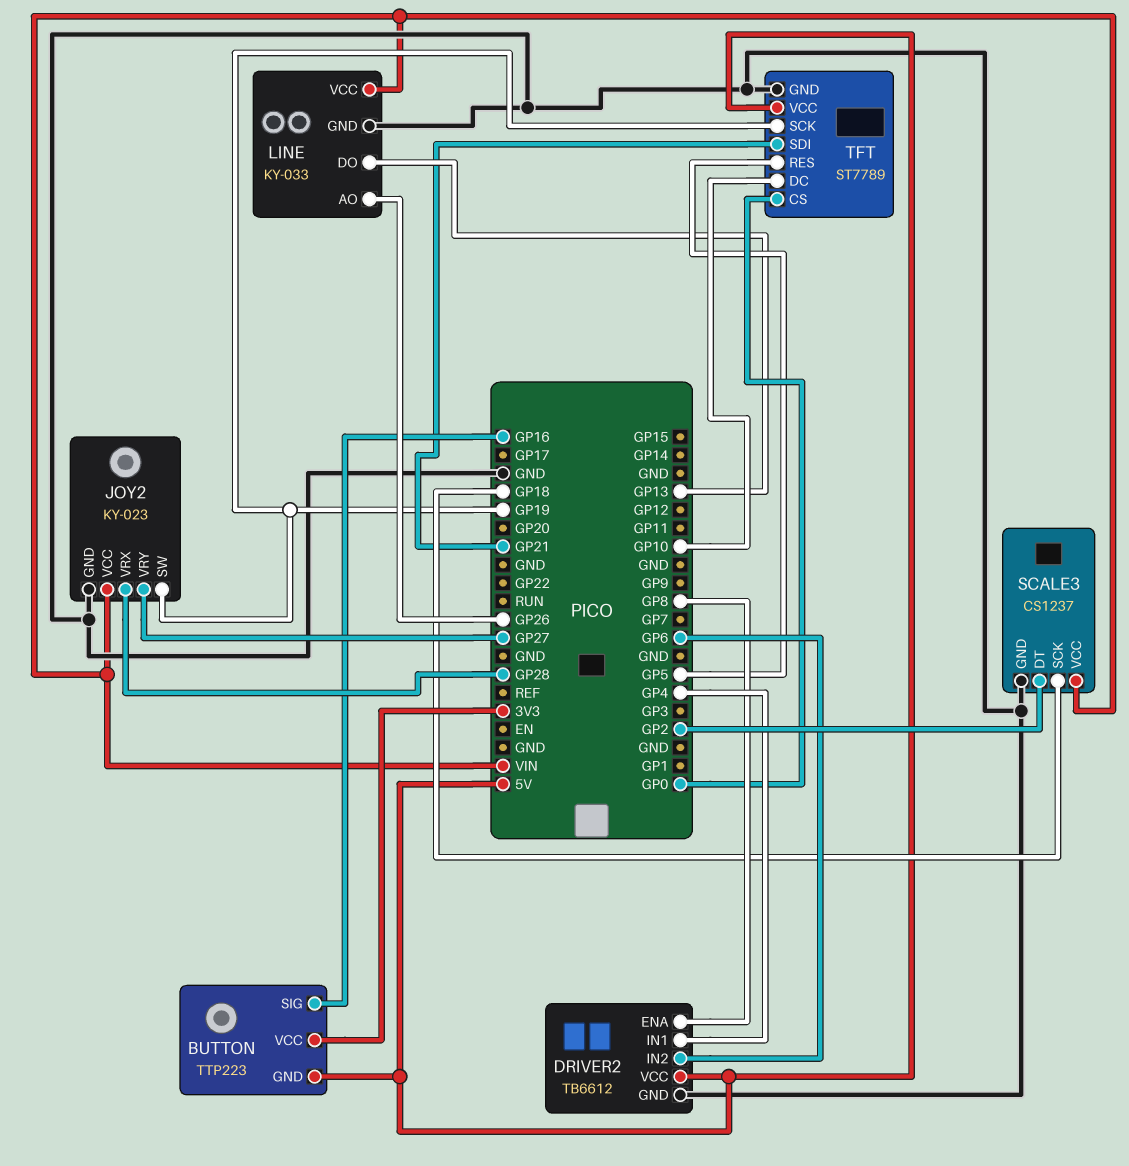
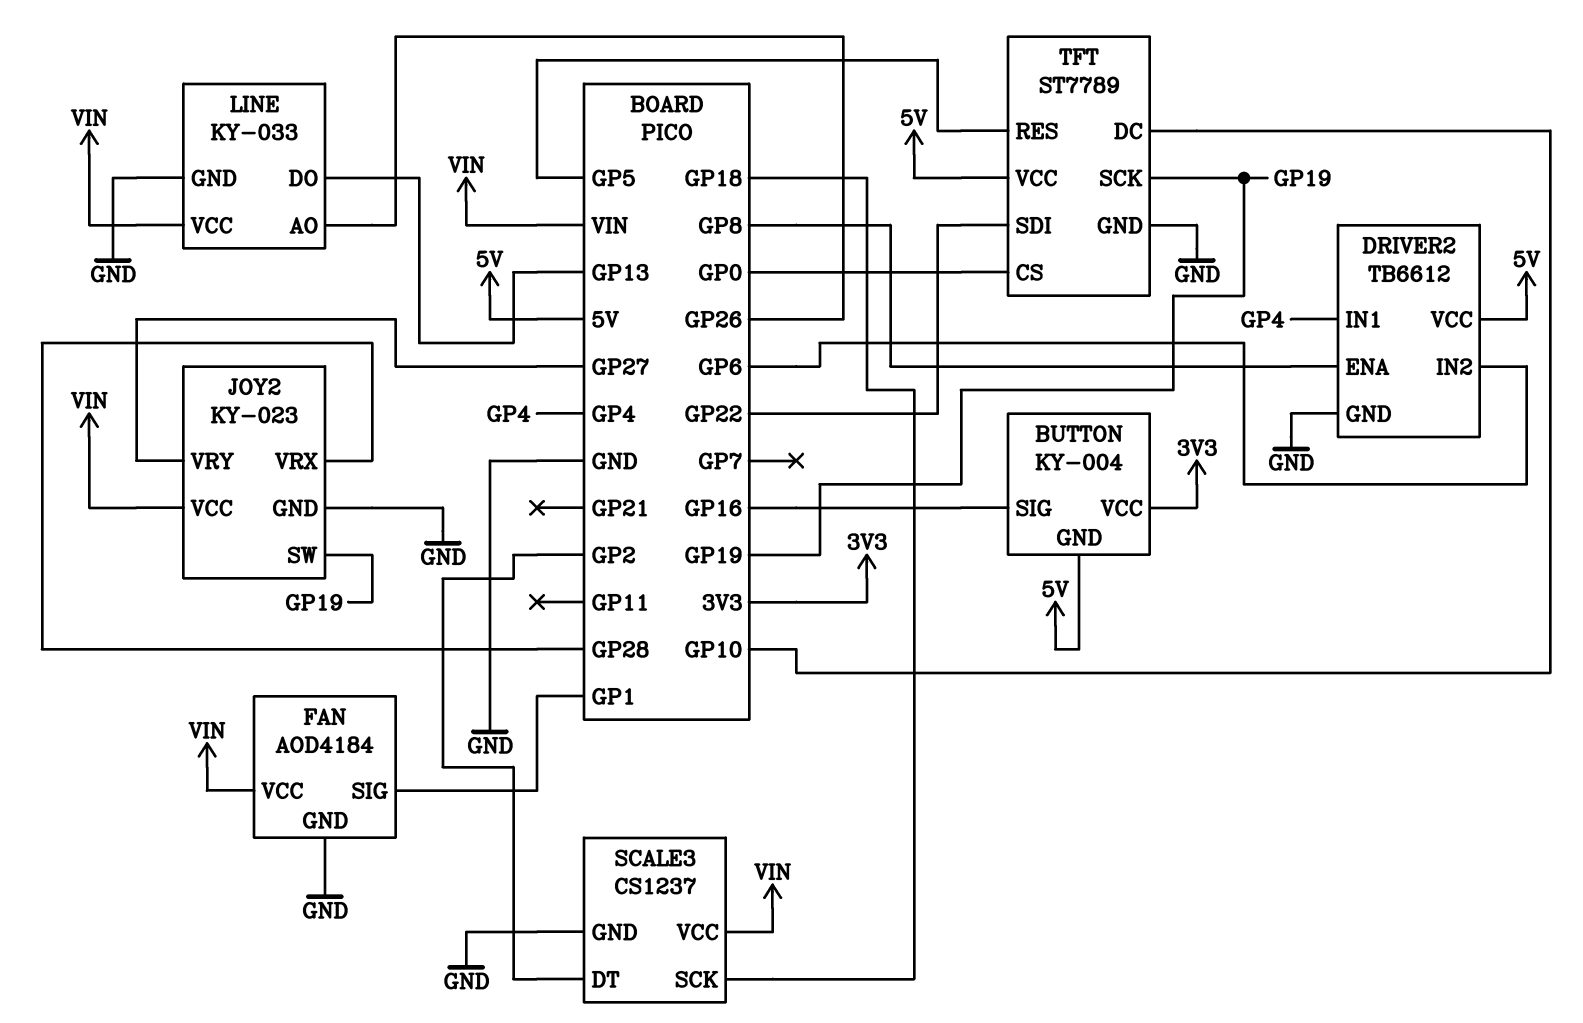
BUTTON: TTP223 -> KY-004
FAN: none -> AOD4184
FAN pin GND: none -> GND
FAN pin SIG: none -> GP1
FAN pin VCC: none -> VIN
TFT pin SDI: GP21 -> GP22

